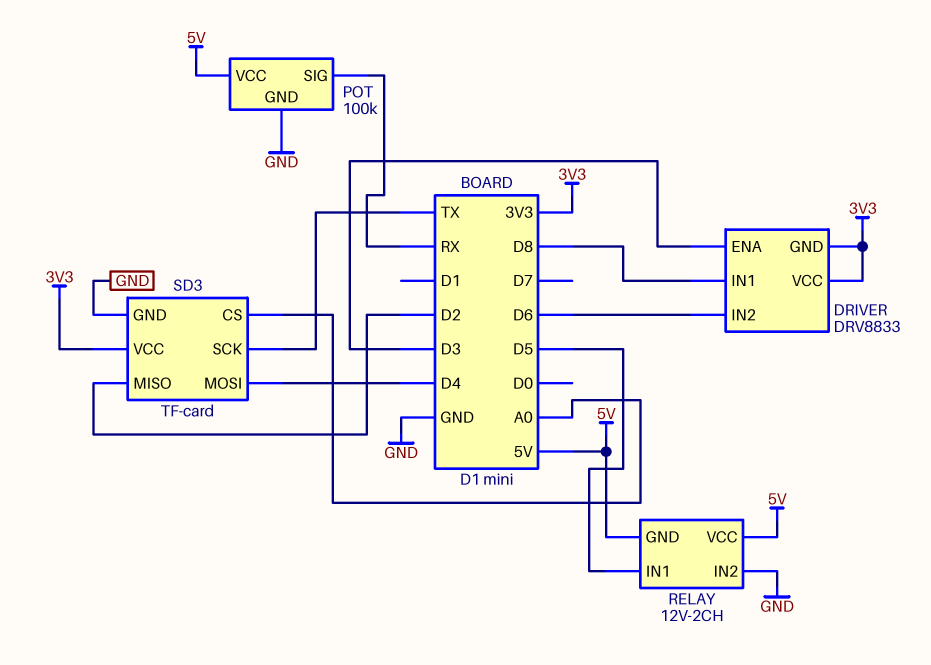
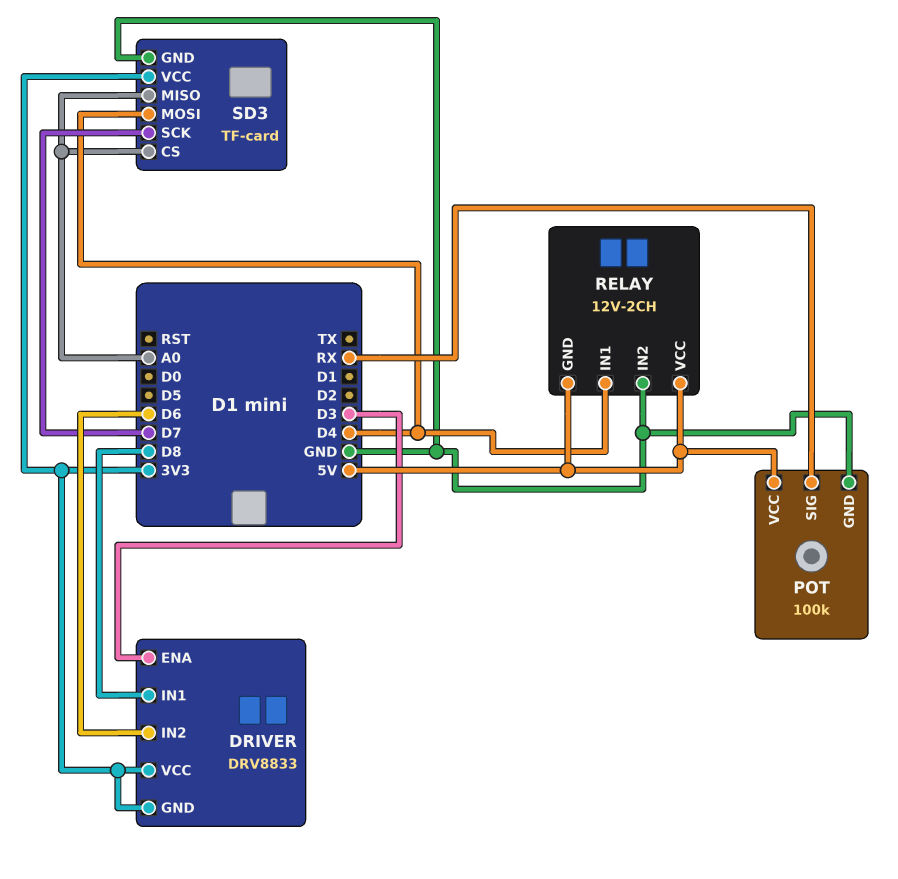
RELAY pin IN1: D5 -> D4
SD3 pin MISO: D2 -> A0
SD3 pin SCK: TX -> D7

